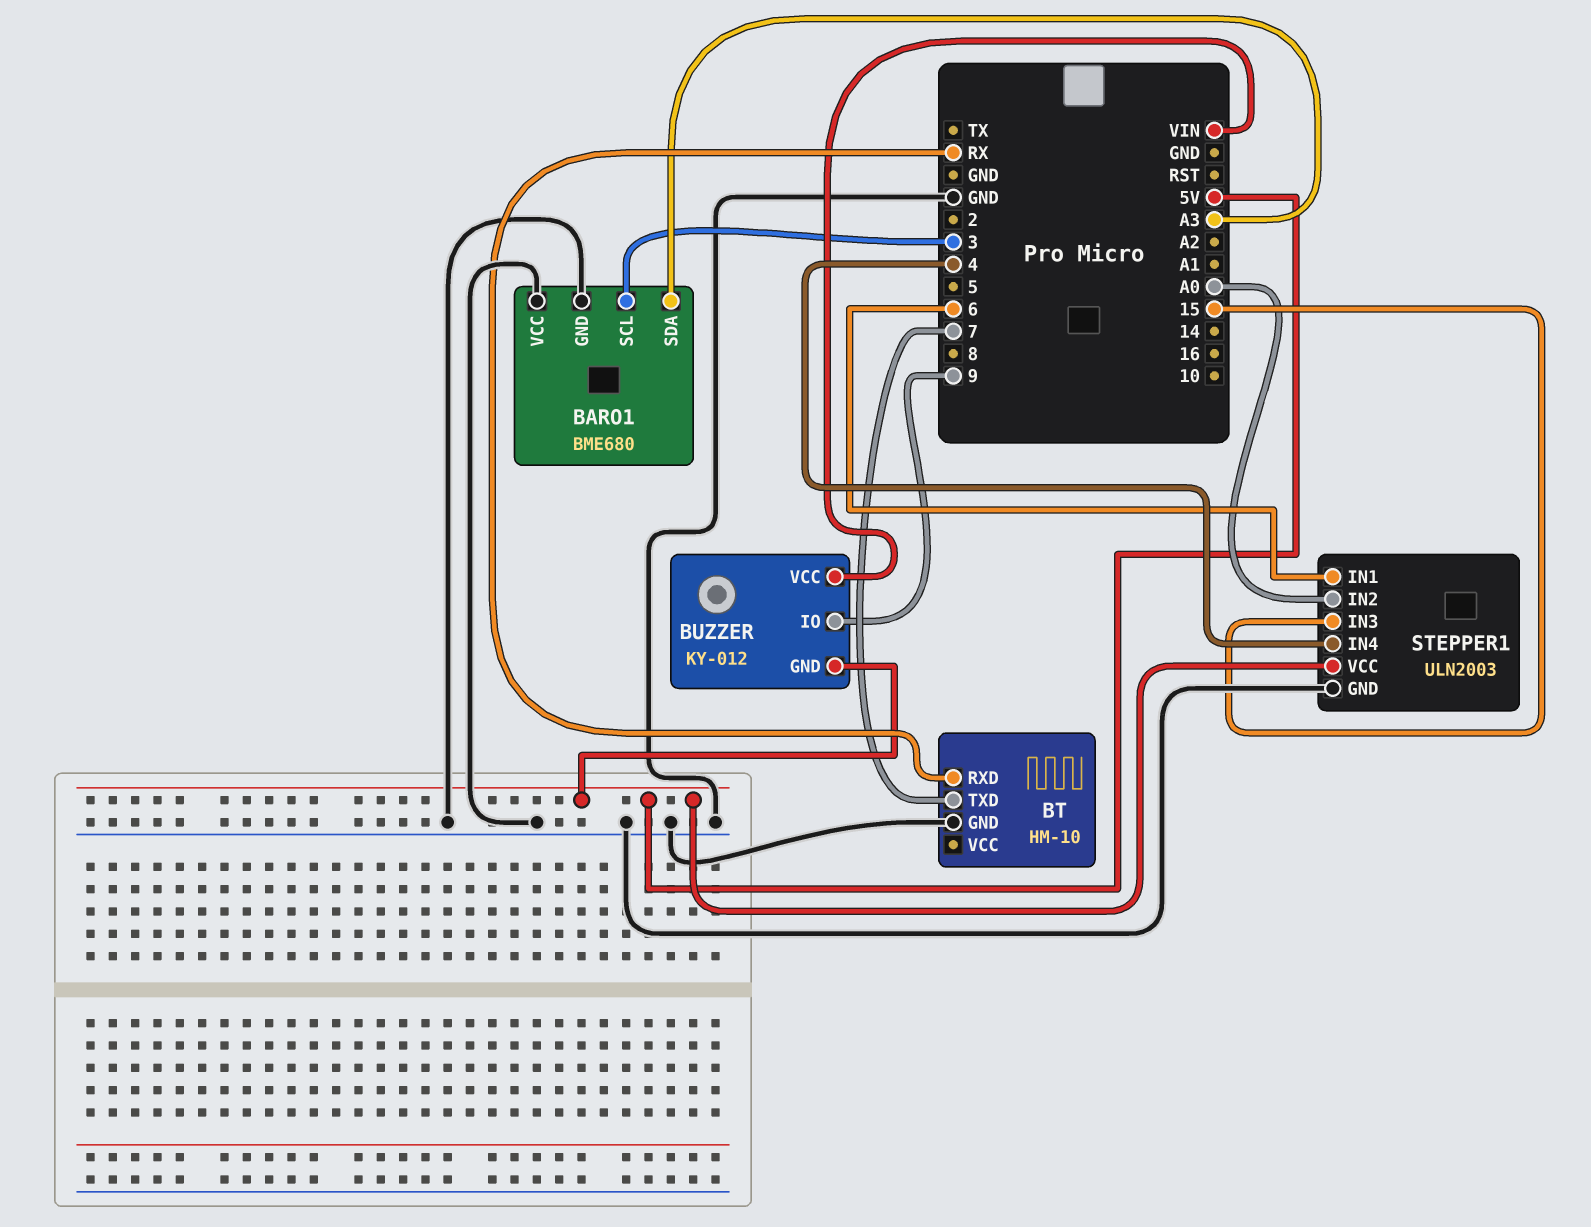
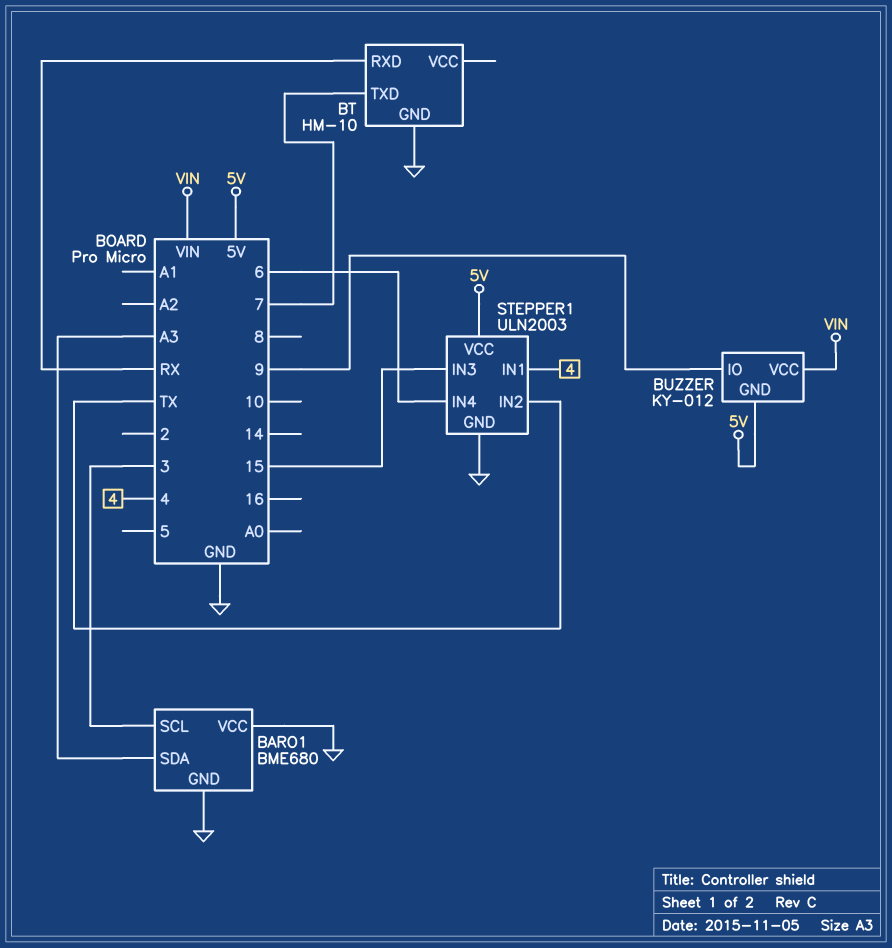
STEPPER1 pin IN1: 6 -> 4
STEPPER1 pin IN2: A0 -> TX
STEPPER1 pin IN4: 4 -> 6

